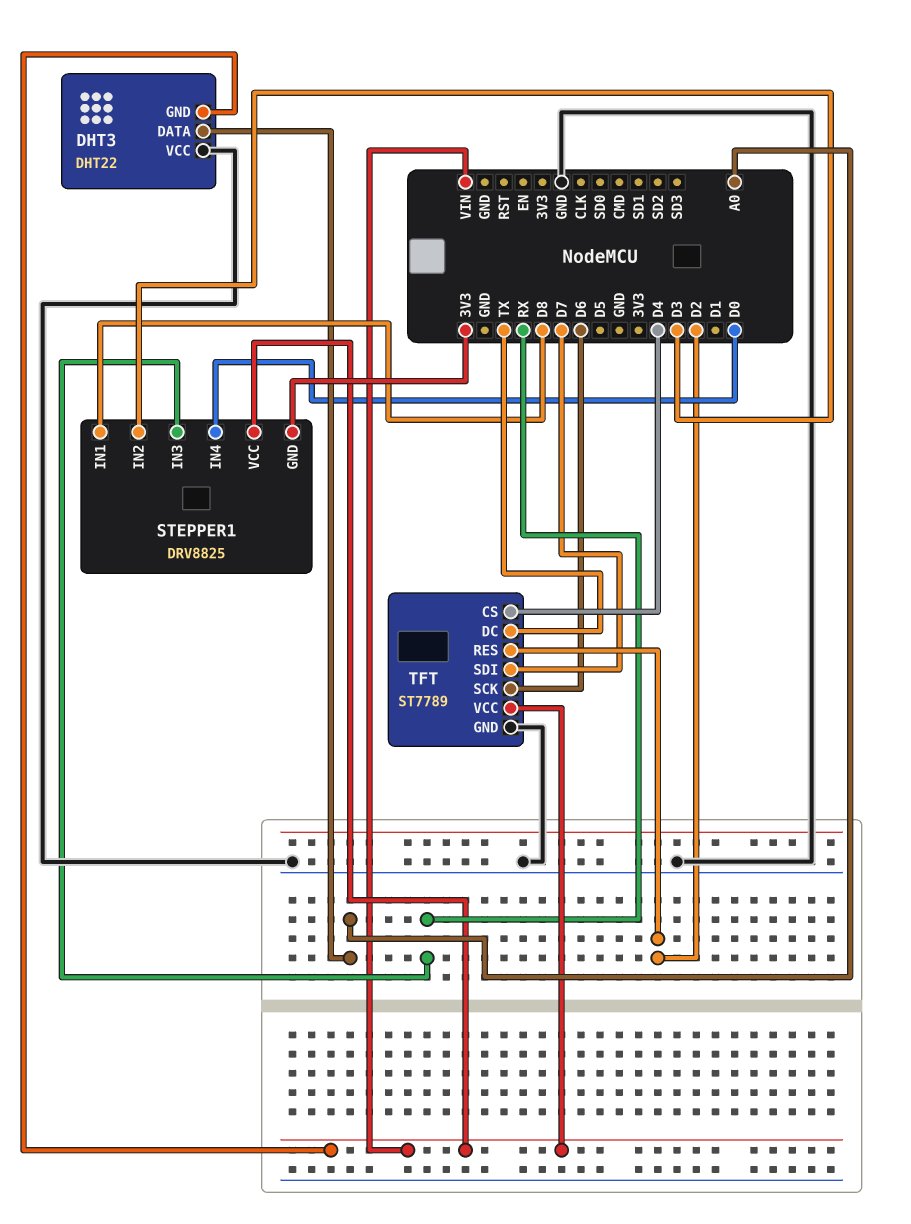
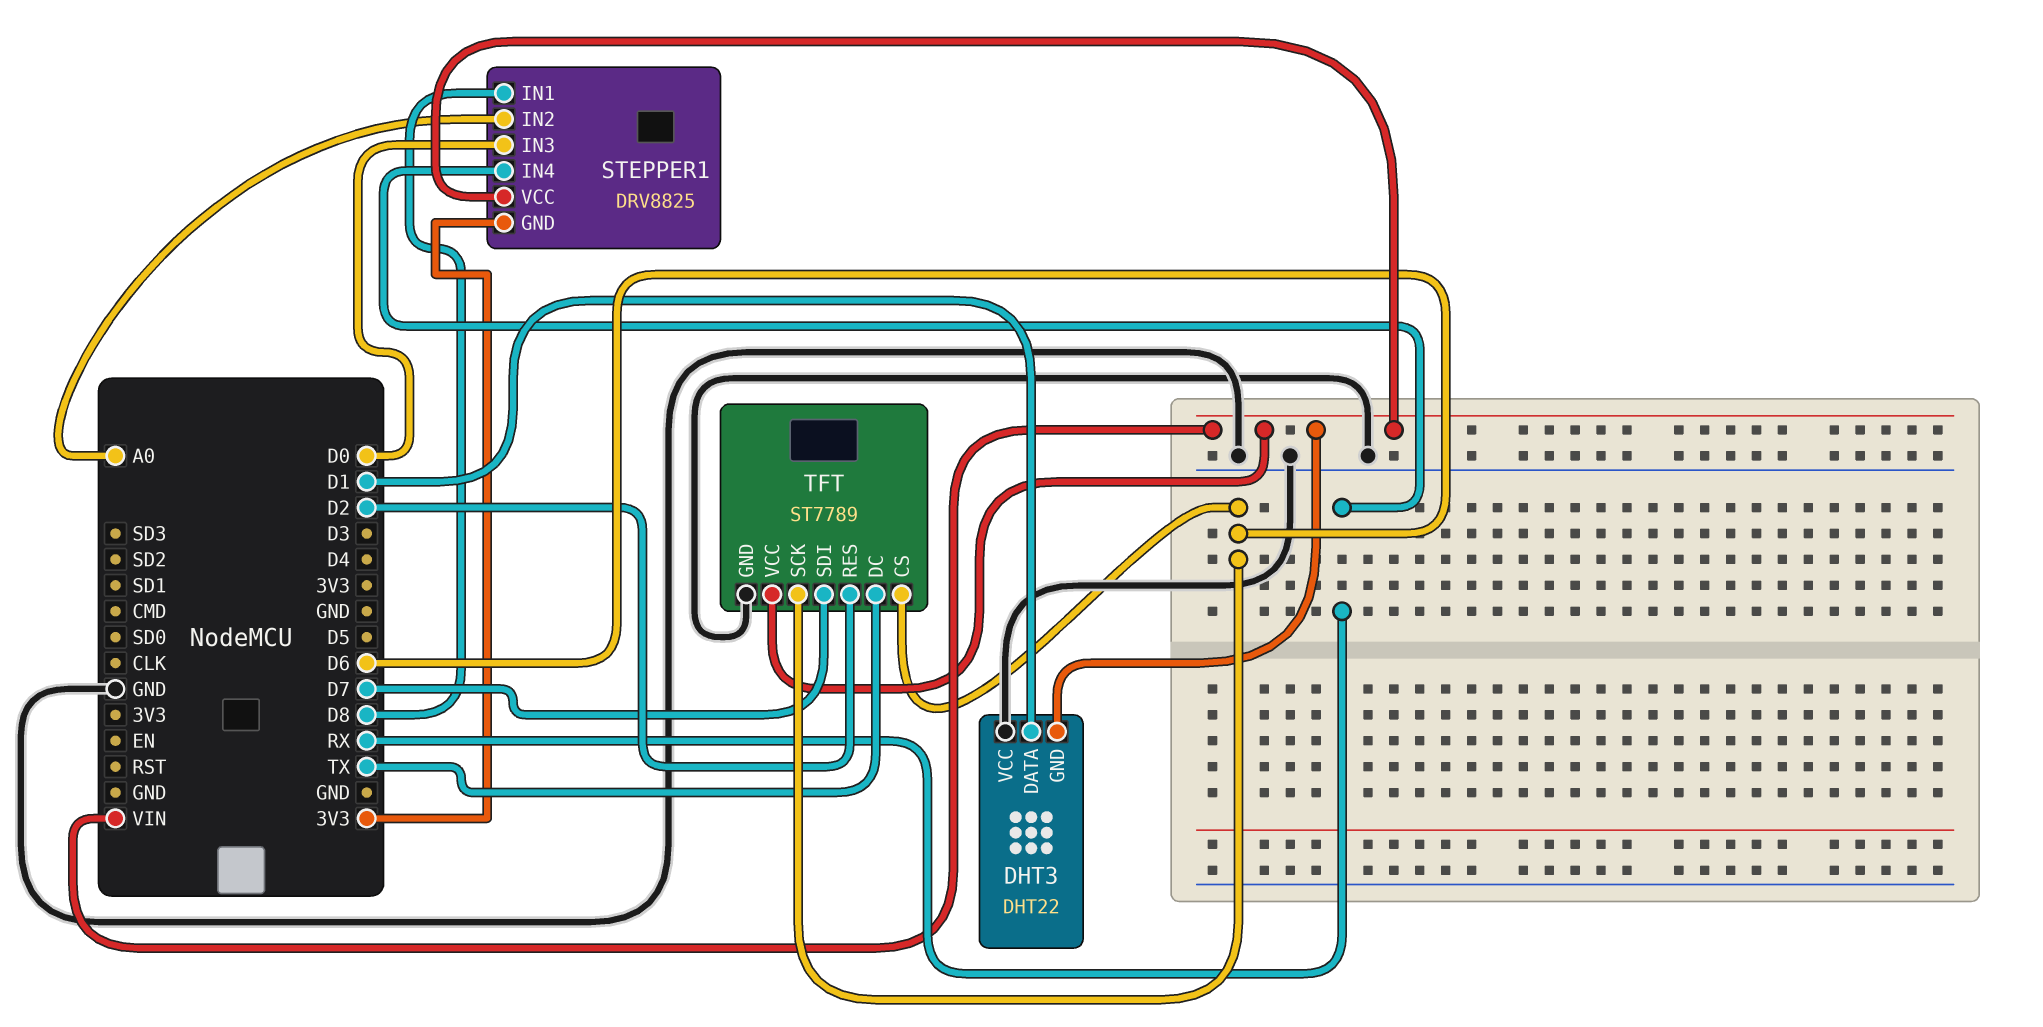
DHT3 pin DATA: A0 -> D1
STEPPER1 pin IN2: D3 -> A0
STEPPER1 pin IN3: RX -> D0
STEPPER1 pin IN4: D0 -> RX
TFT pin CS: D4 -> D6

